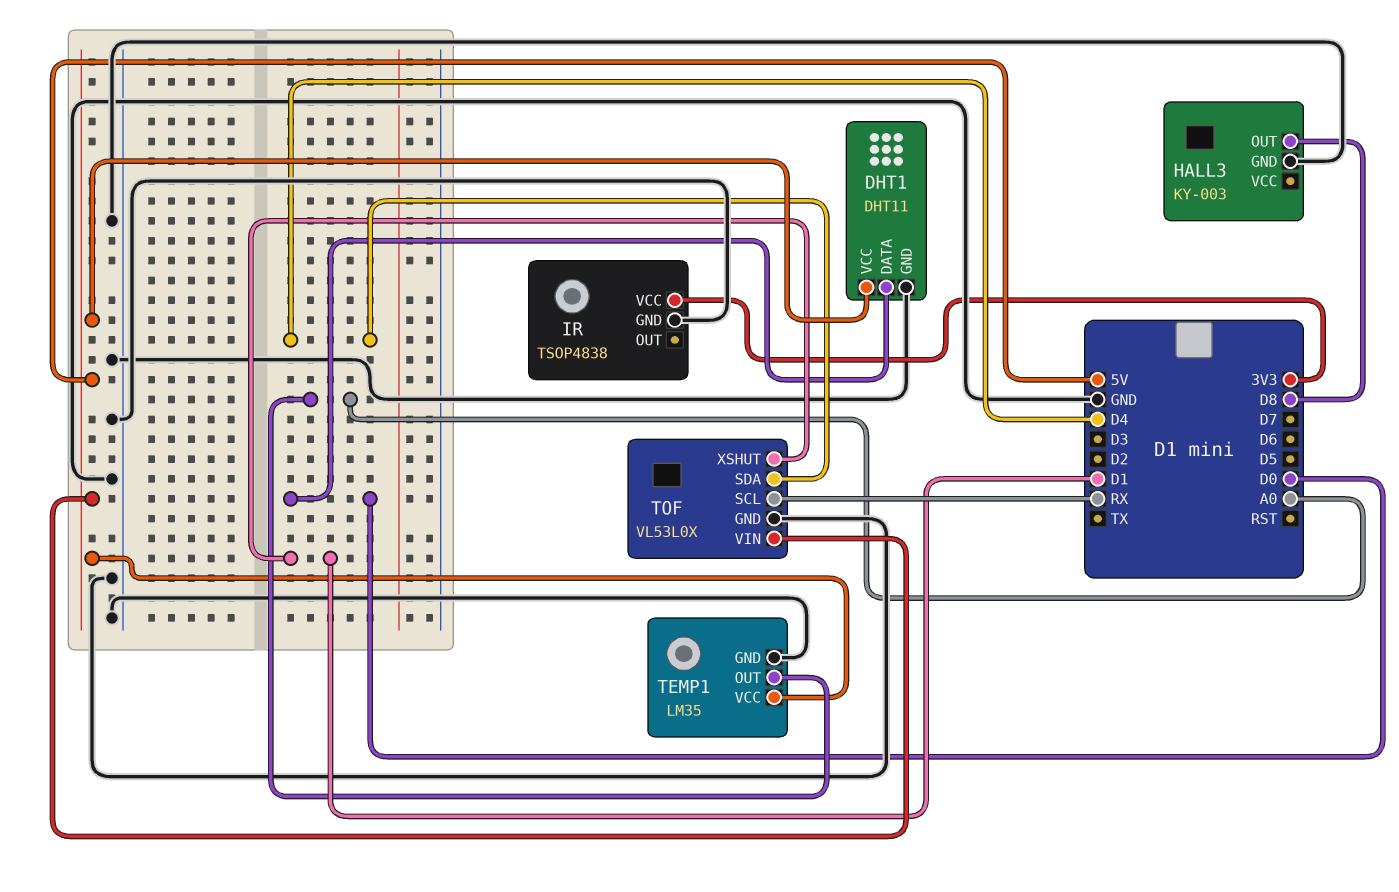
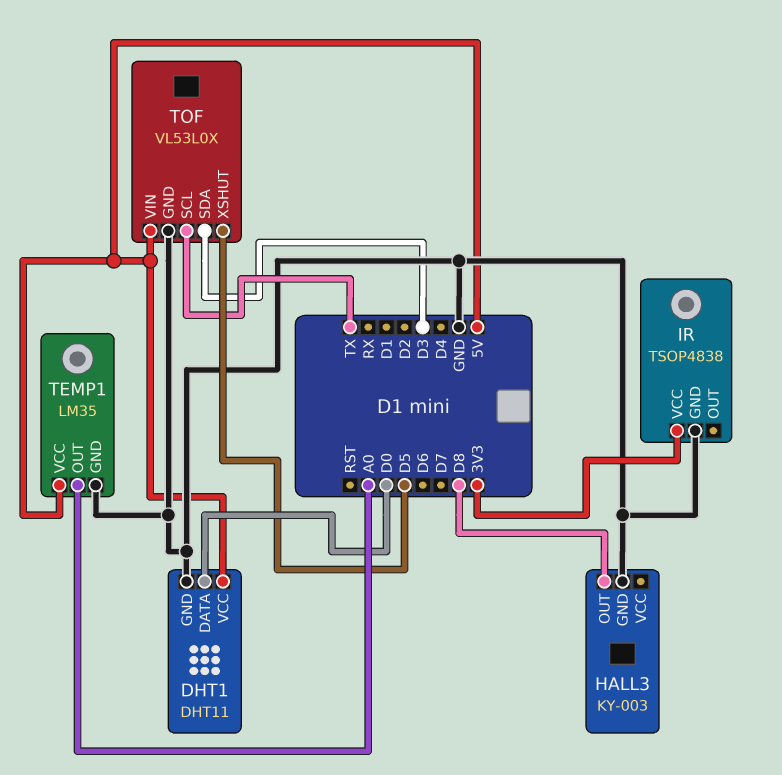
TOF pin SCL: RX -> TX
TOF pin SDA: D4 -> D3
TOF pin XSHUT: D1 -> D5

